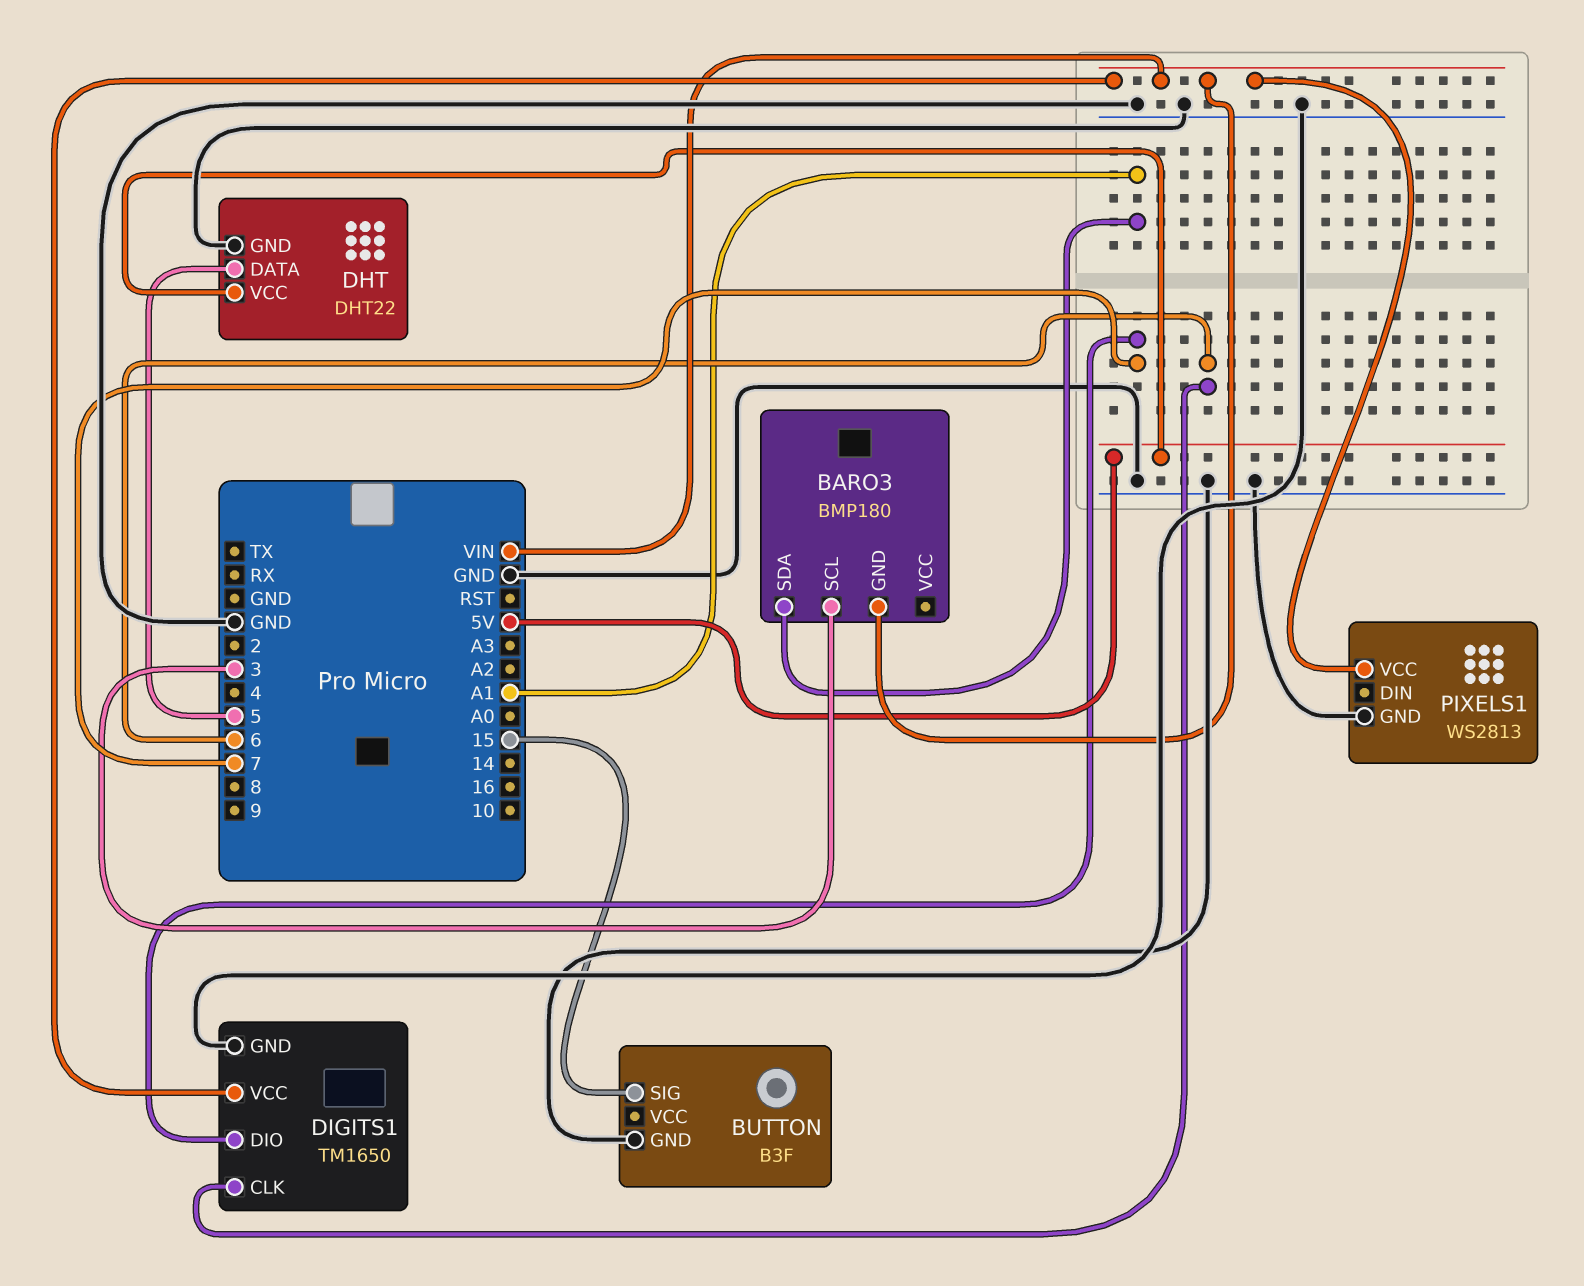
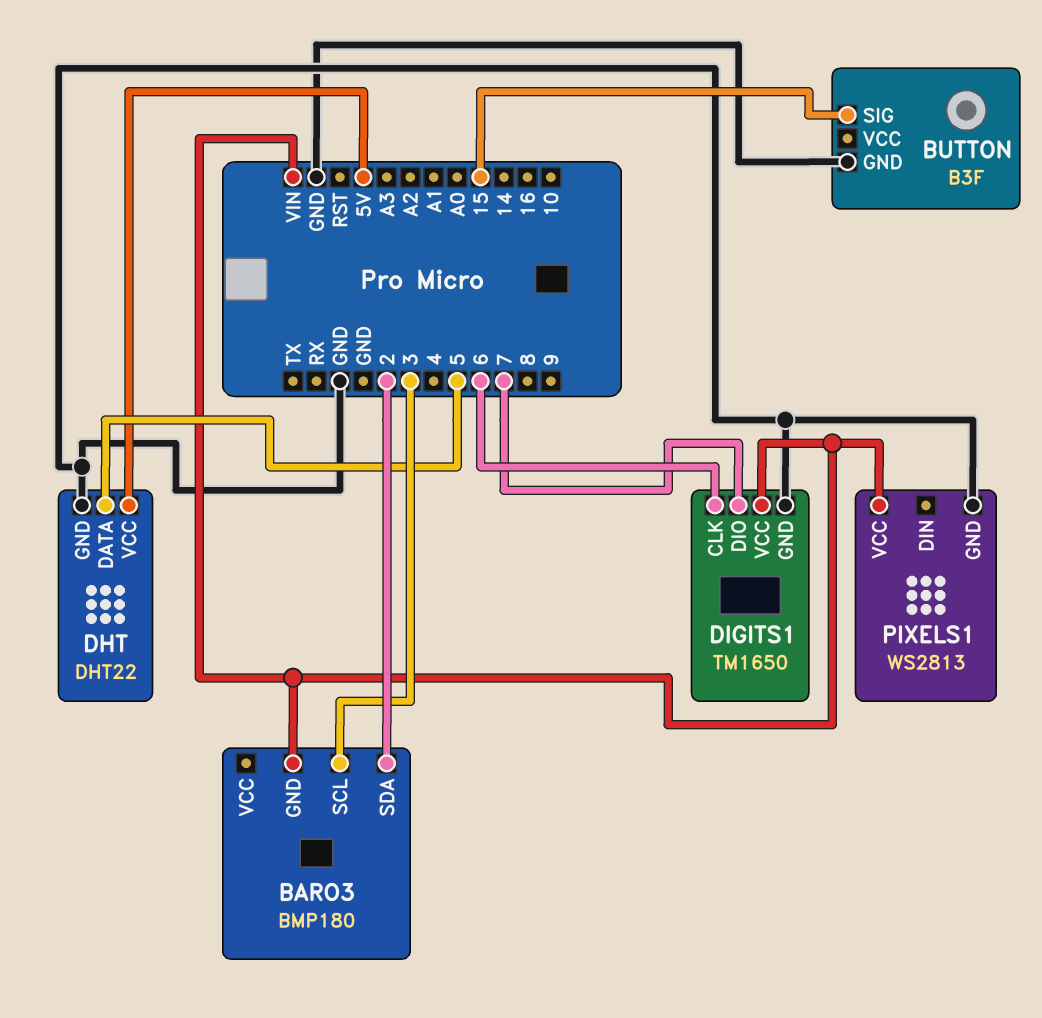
BARO3 pin SDA: A1 -> 2

